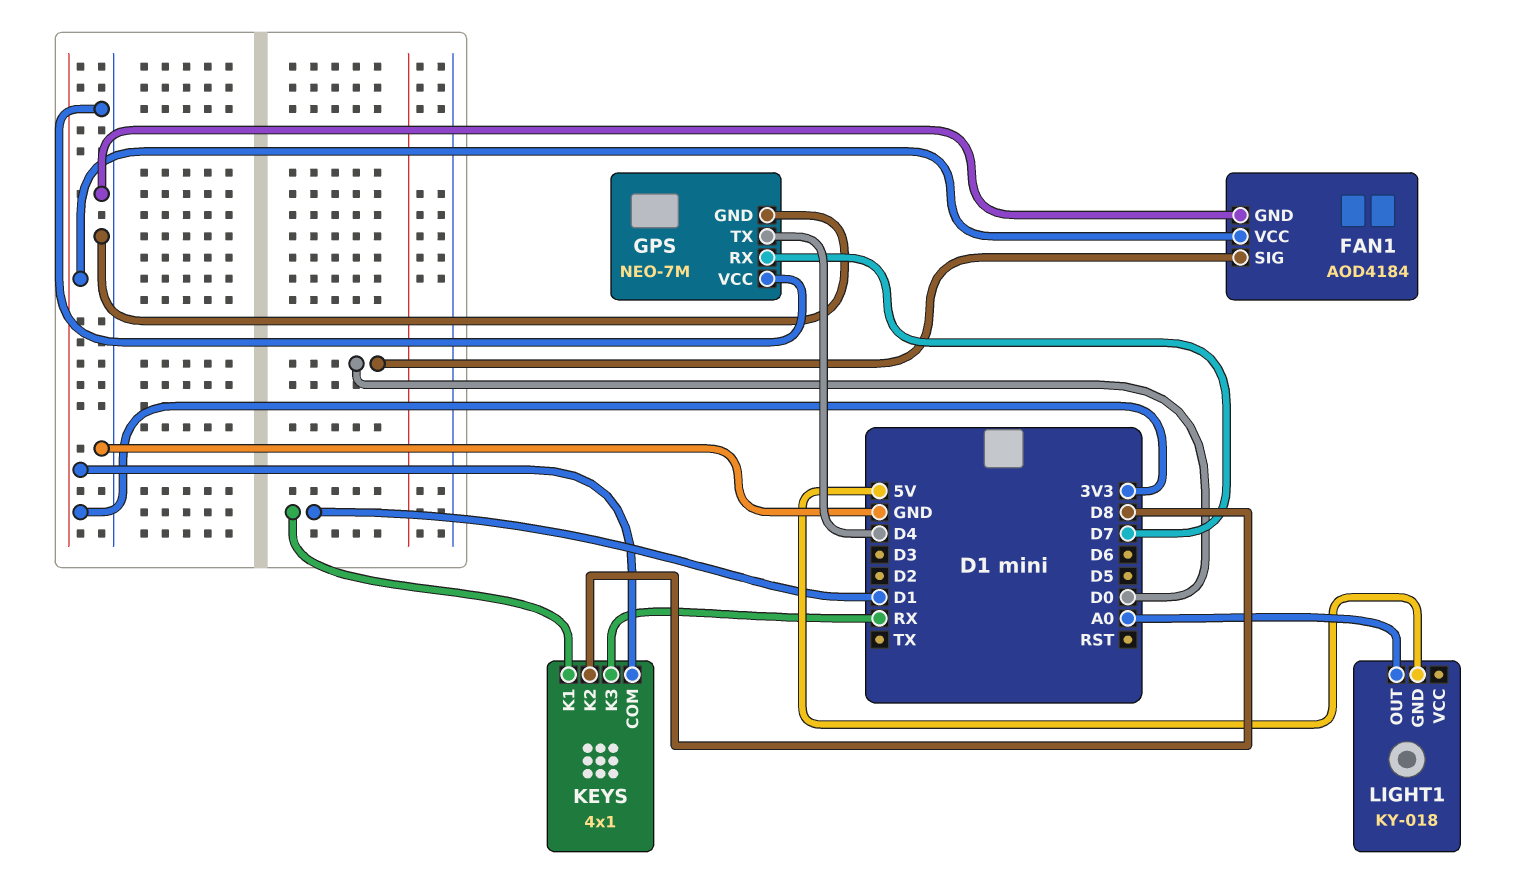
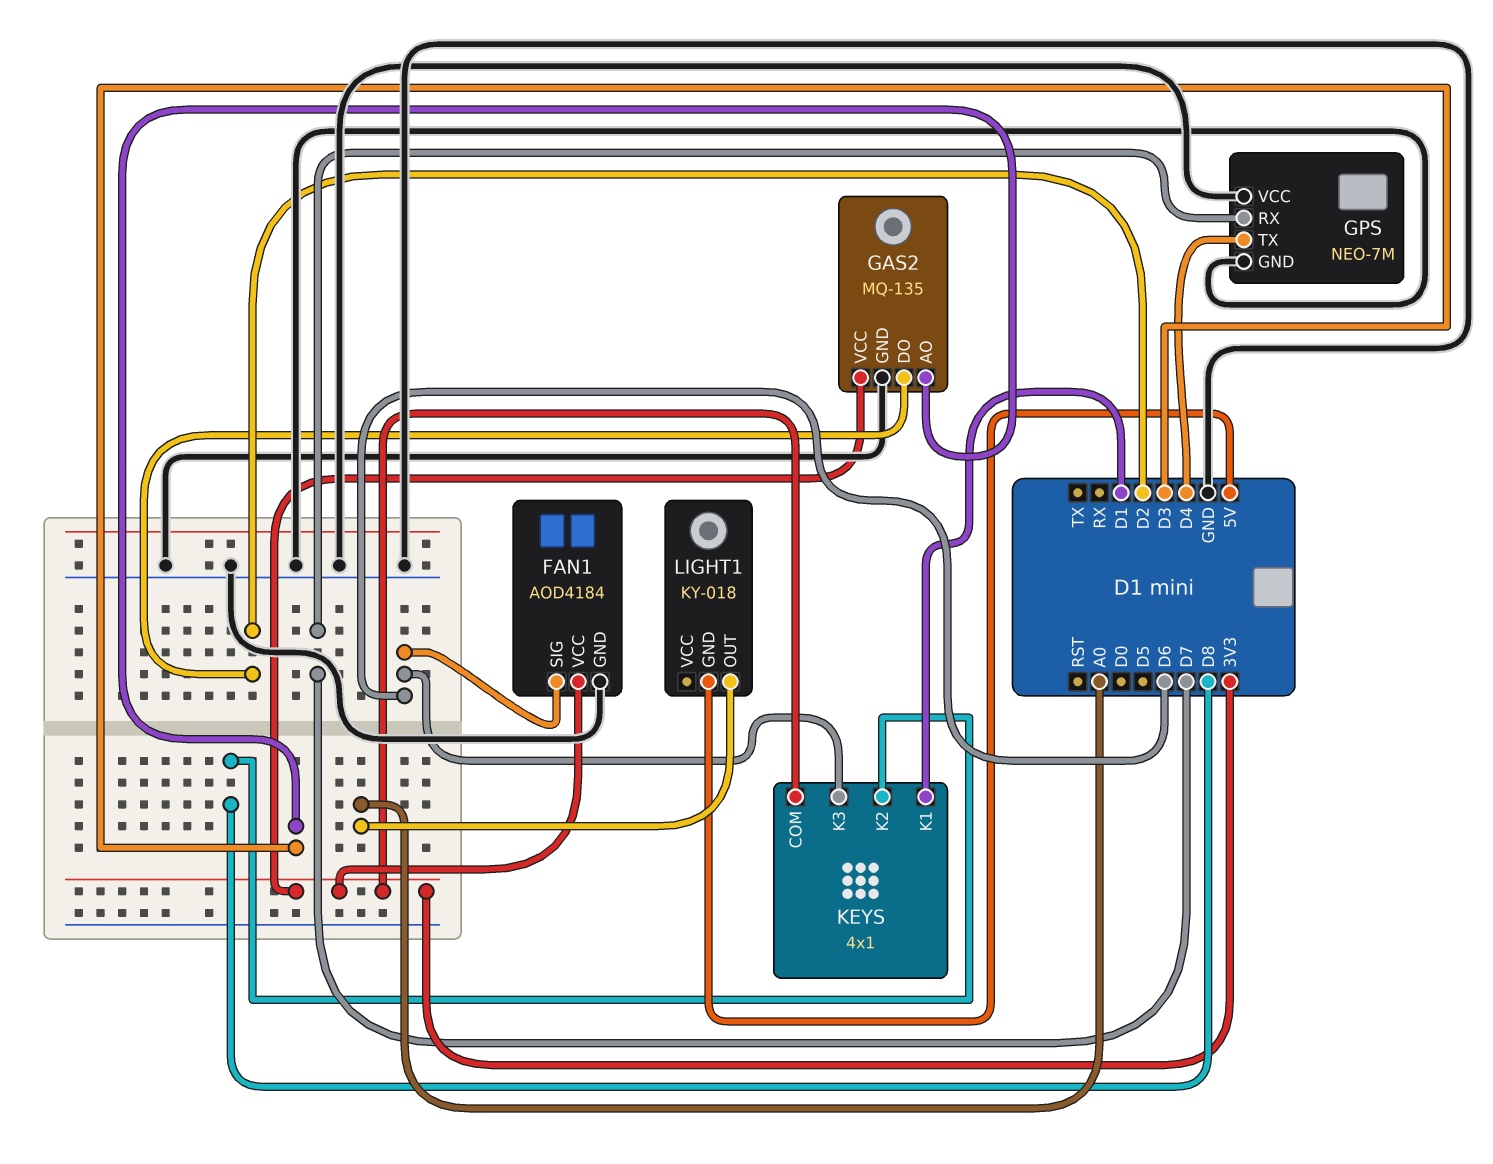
FAN1 pin SIG: D0 -> D6
GAS2: none -> MQ-135
GAS2 pin AO: none -> D3
GAS2 pin DO: none -> D2
GAS2 pin GND: none -> GND
GAS2 pin VCC: none -> 3V3
KEYS pin K3: RX -> D6

